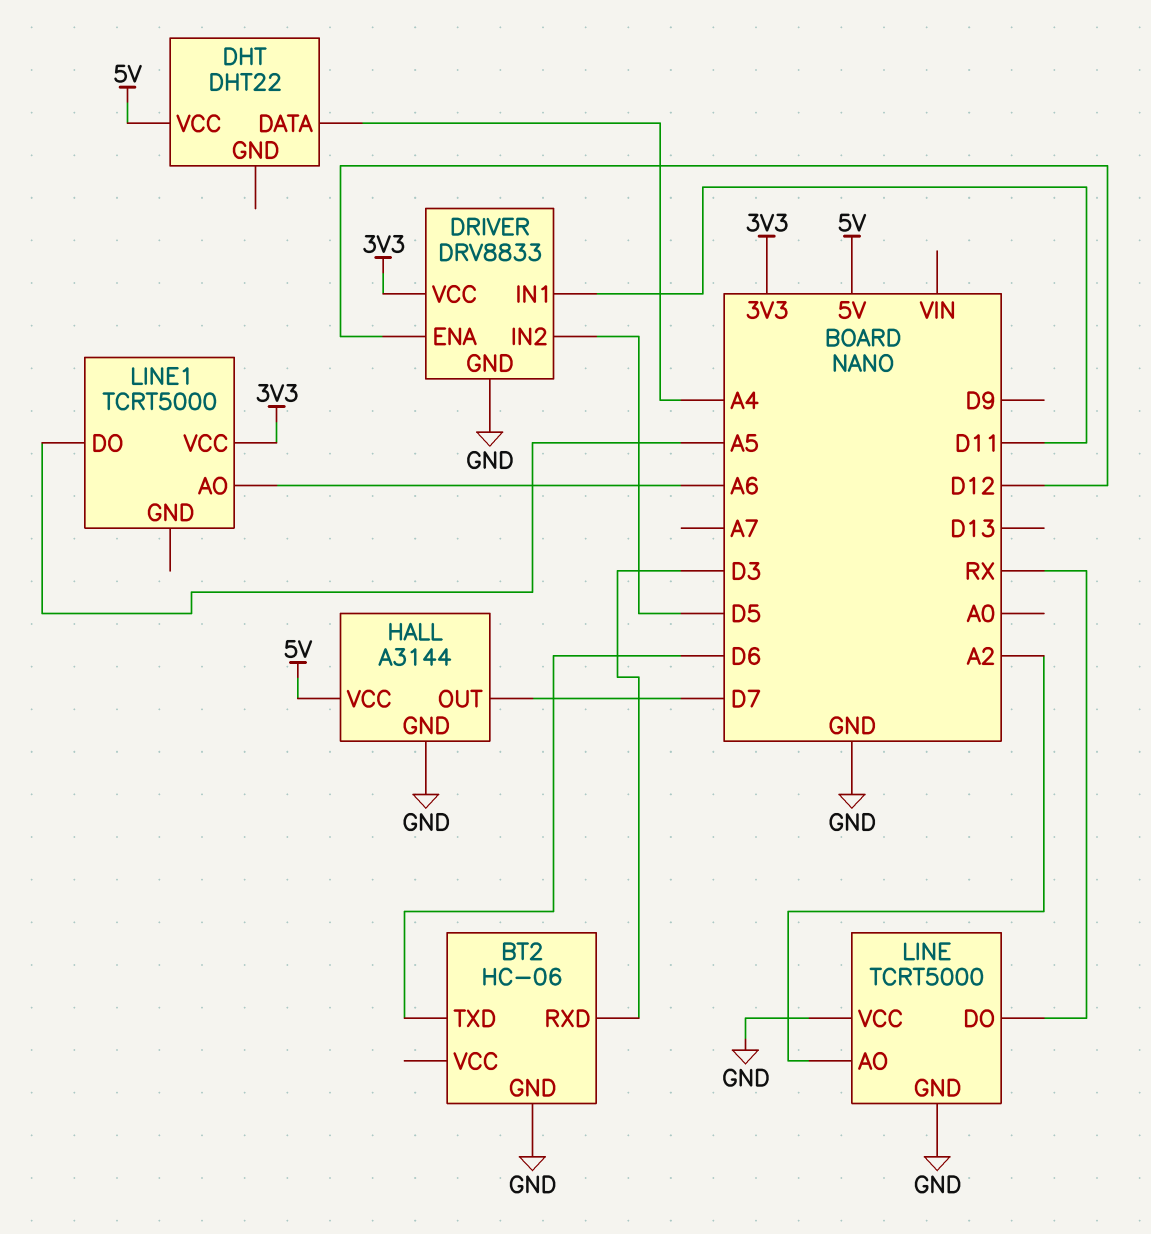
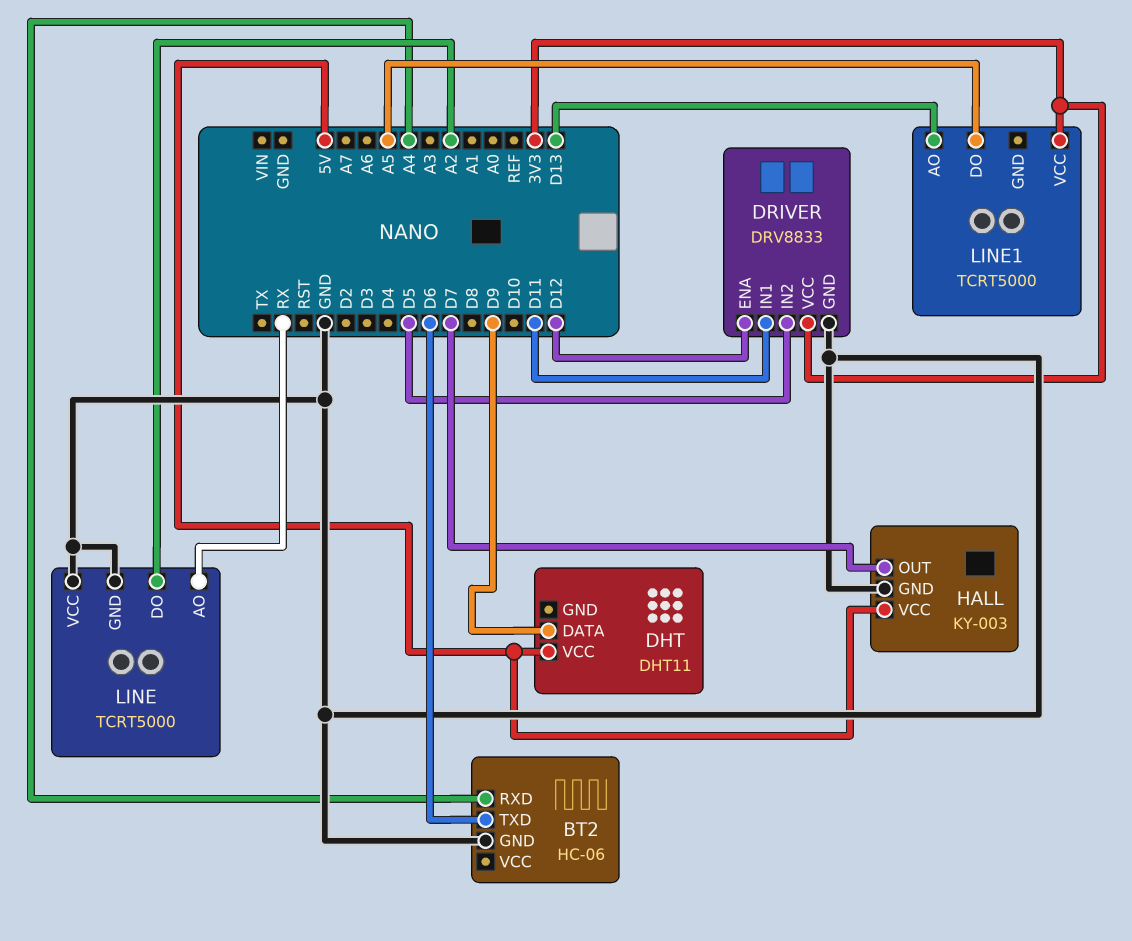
BT2 pin RXD: D3 -> A4
DHT: DHT22 -> DHT11
DHT pin DATA: A4 -> D9
HALL: A3144 -> KY-003
LINE pin AO: A2 -> RX
LINE pin DO: RX -> A2
LINE1 pin AO: A6 -> D13

